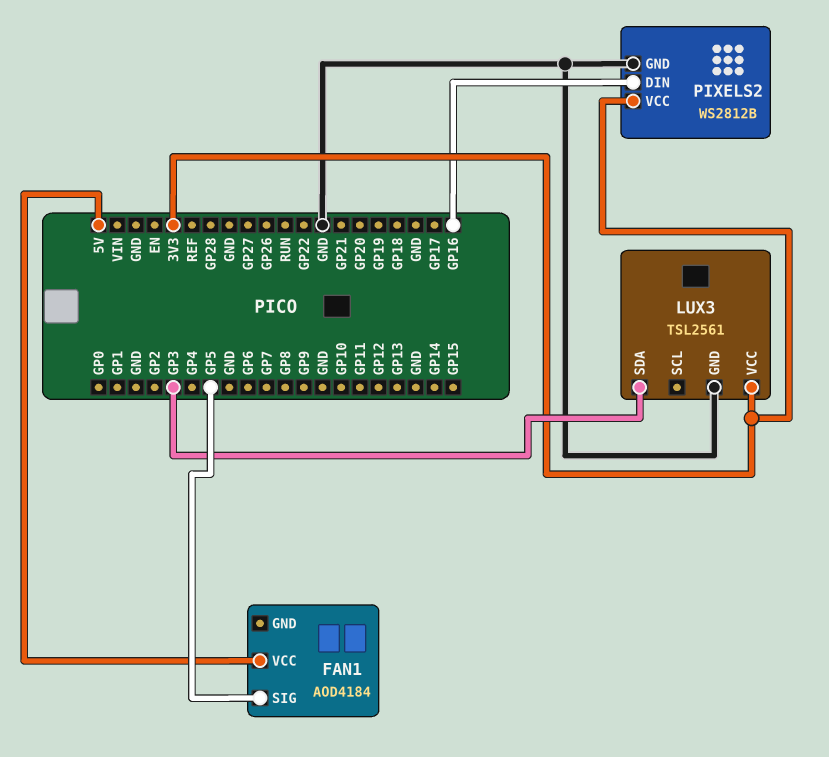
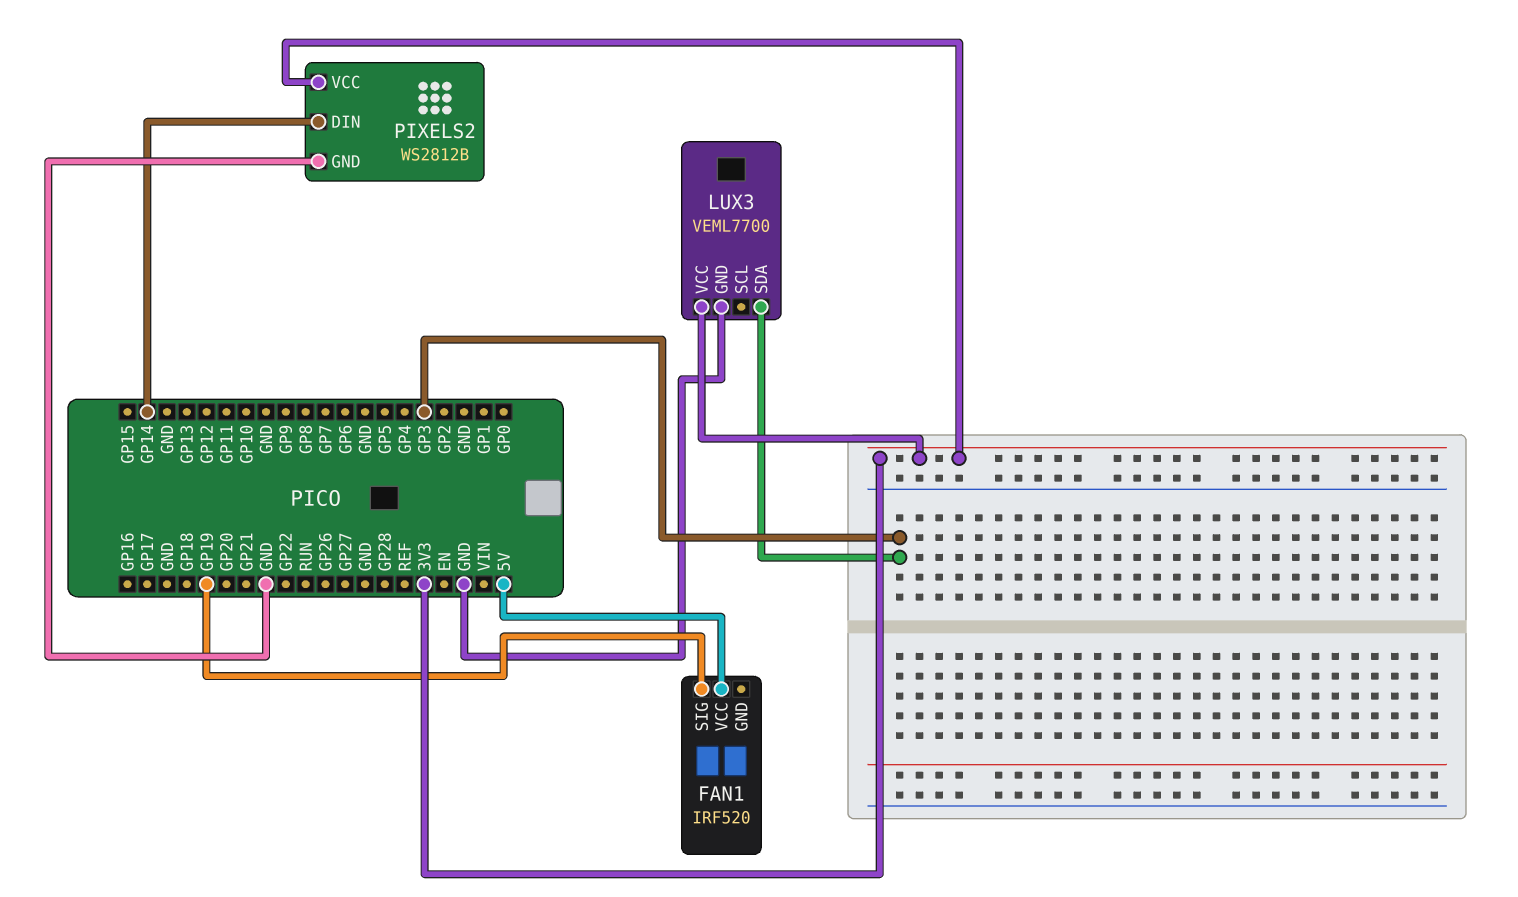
FAN1: AOD4184 -> IRF520
FAN1 pin SIG: GP5 -> GP19
LUX3: TSL2561 -> VEML7700
PIXELS2 pin DIN: GP16 -> GP14

